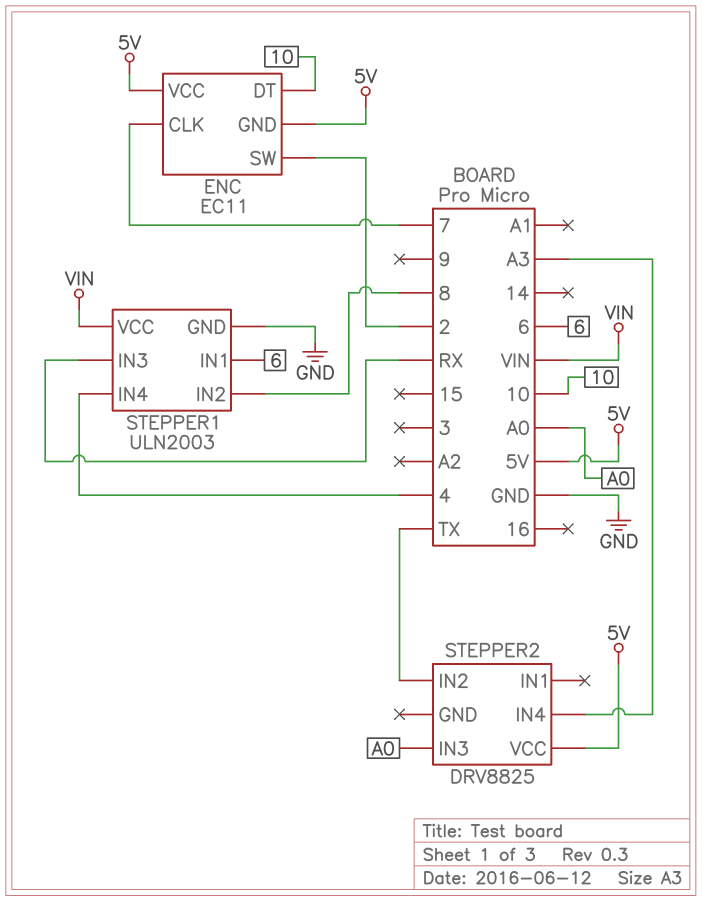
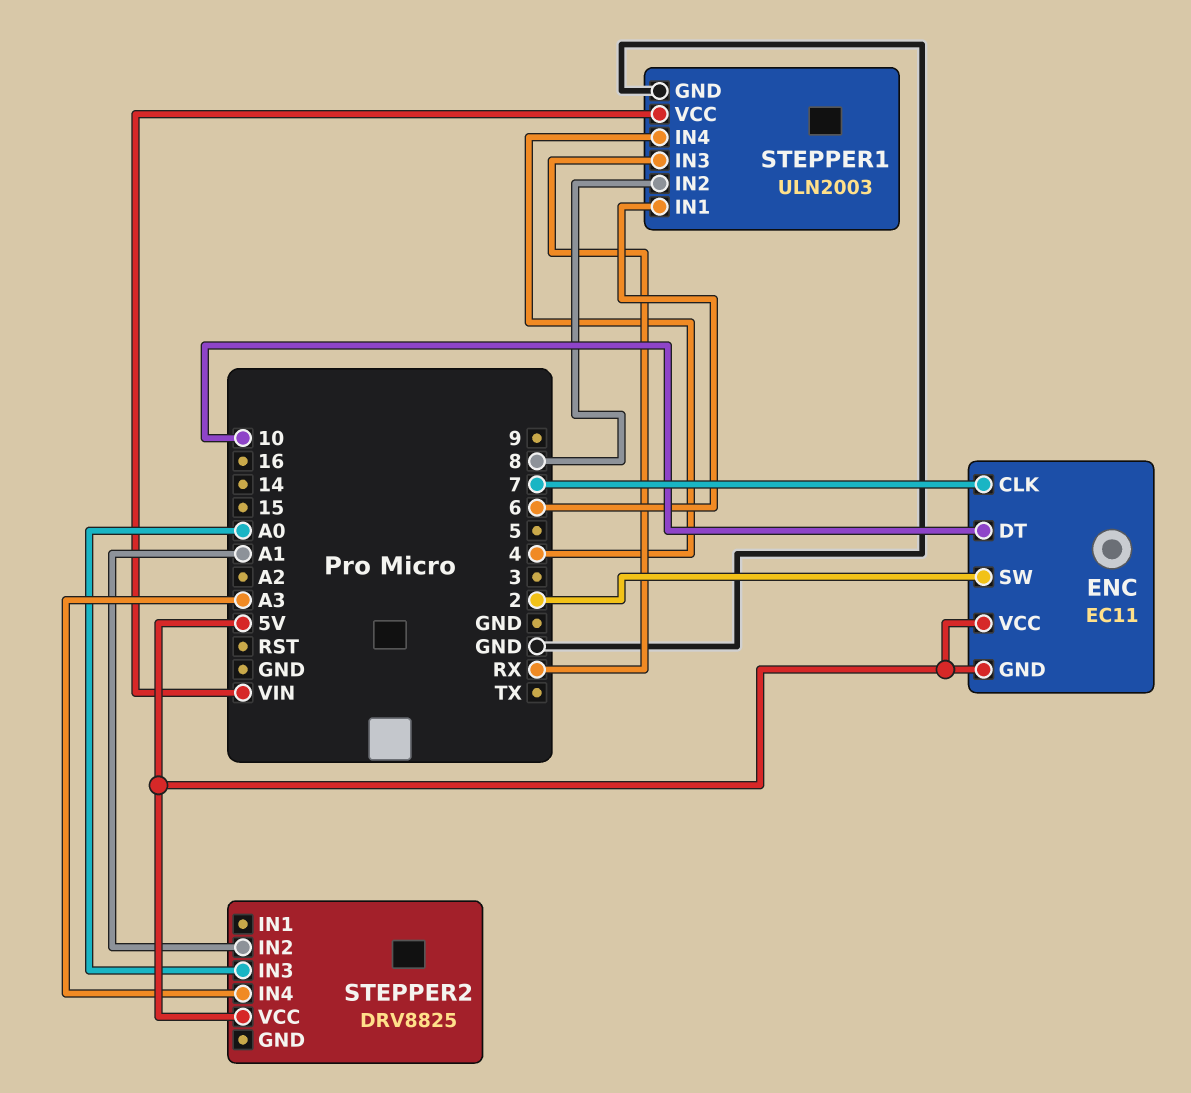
STEPPER2 pin IN2: TX -> A1

